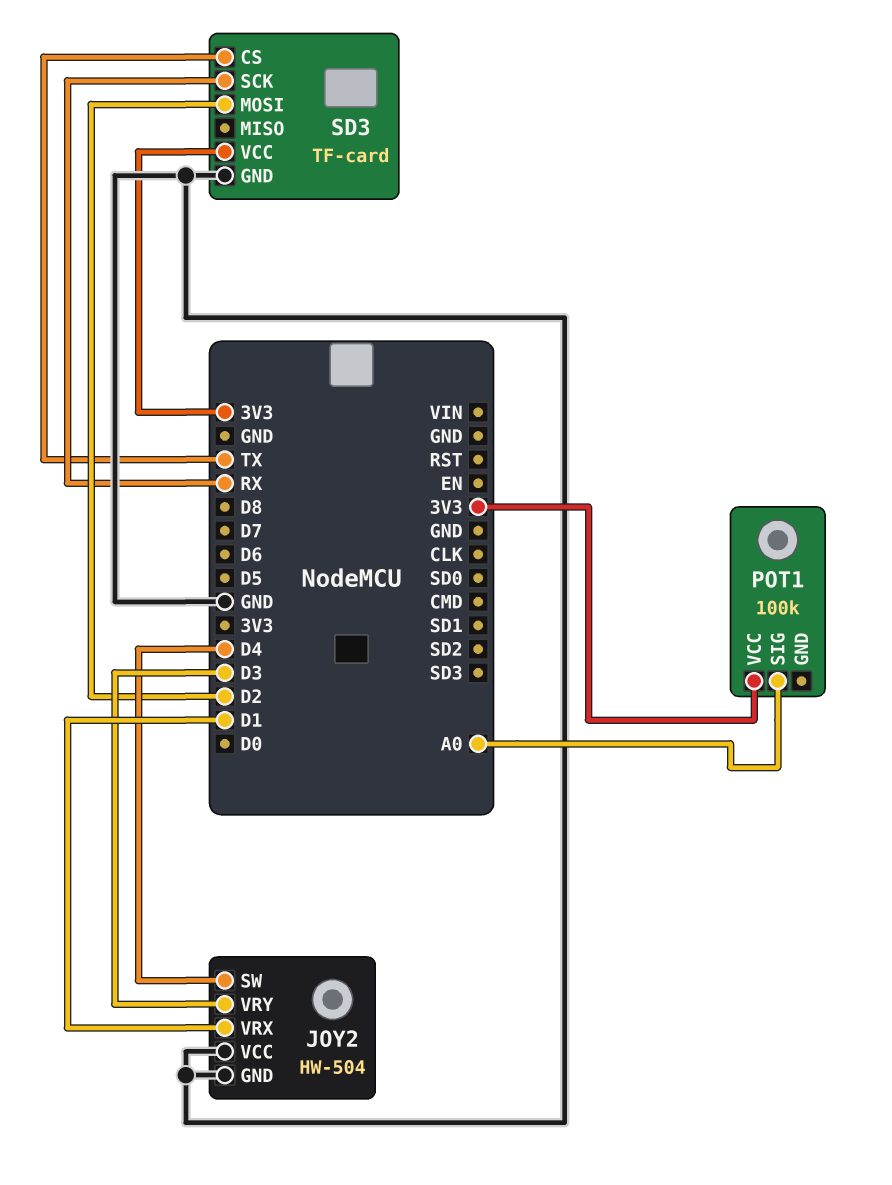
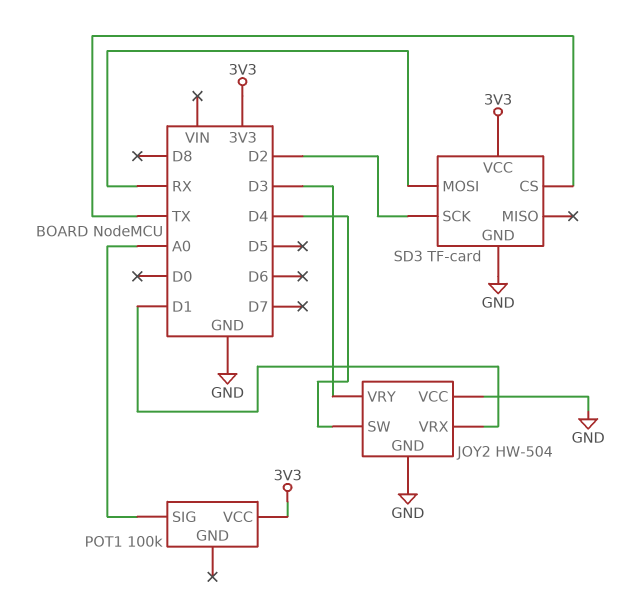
SD3 pin MOSI: D2 -> RX
SD3 pin SCK: RX -> D2

